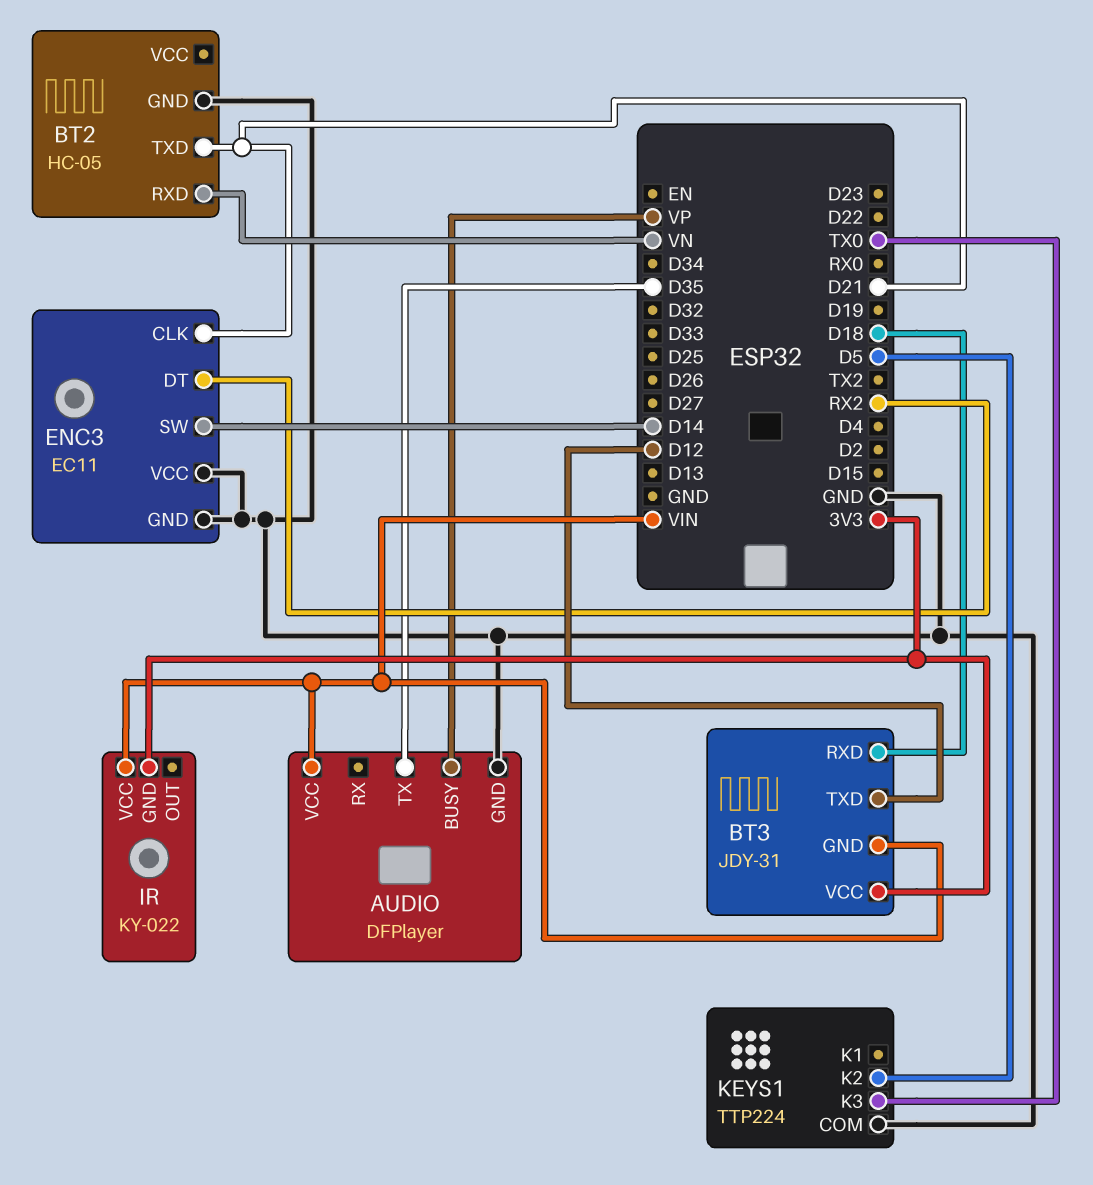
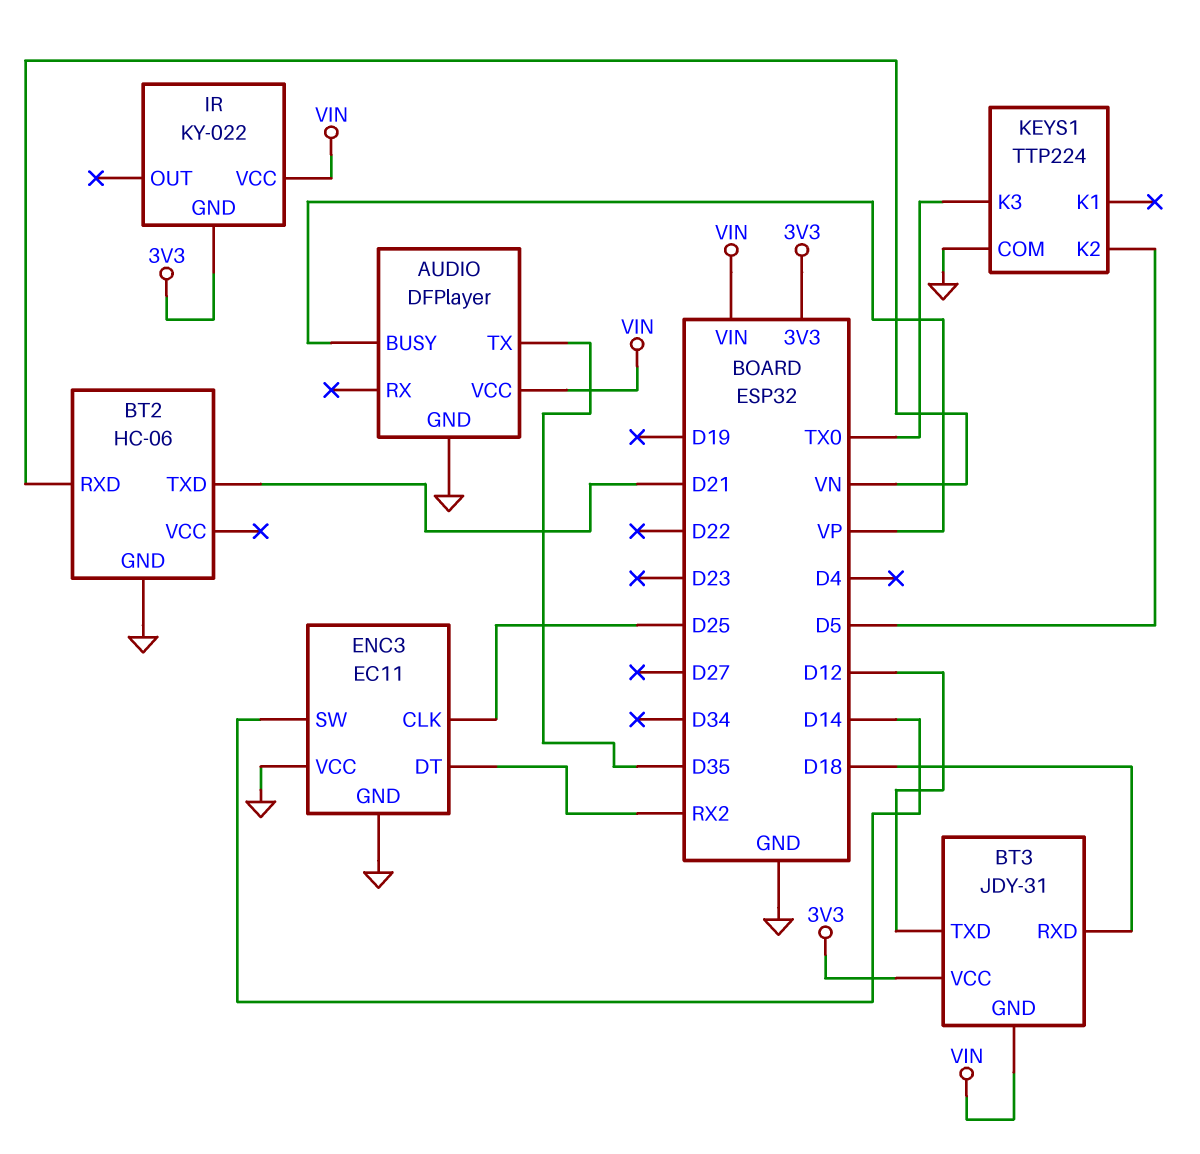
BT2: HC-05 -> HC-06
ENC3 pin CLK: D21 -> D25

